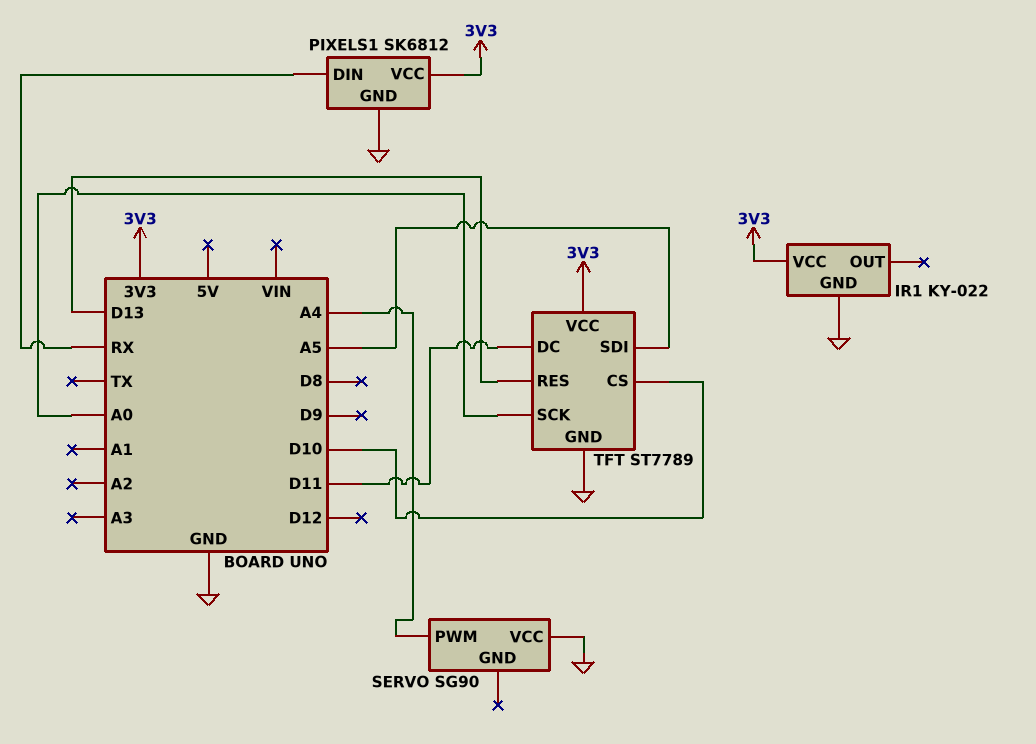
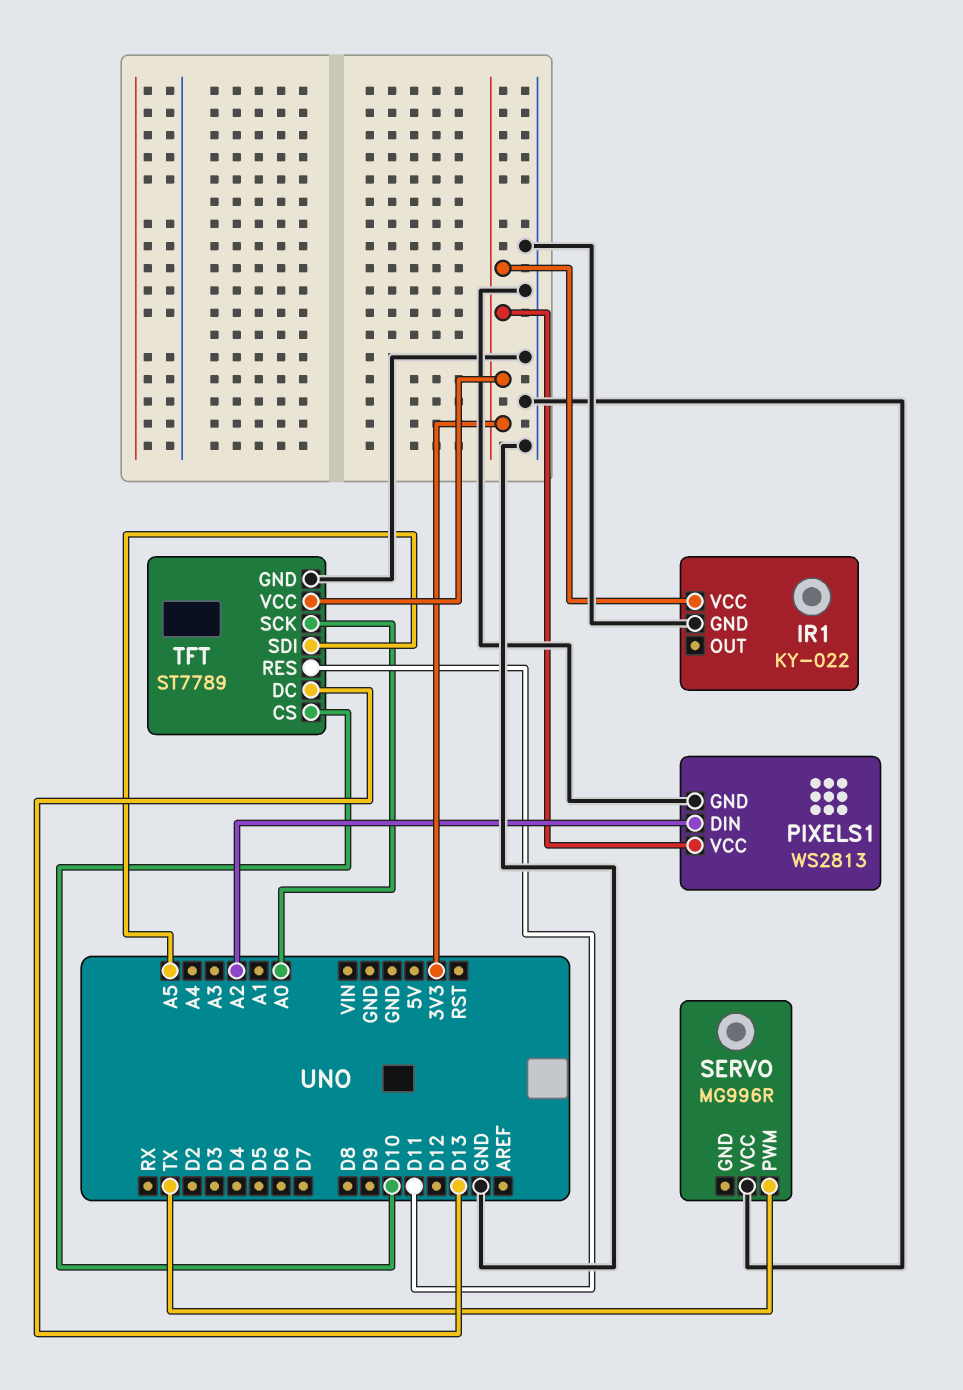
PIXELS1: SK6812 -> WS2813
PIXELS1 pin DIN: RX -> A2
SERVO: SG90 -> MG996R
SERVO pin PWM: A4 -> TX
TFT pin DC: D11 -> D13
TFT pin RES: D13 -> D11

